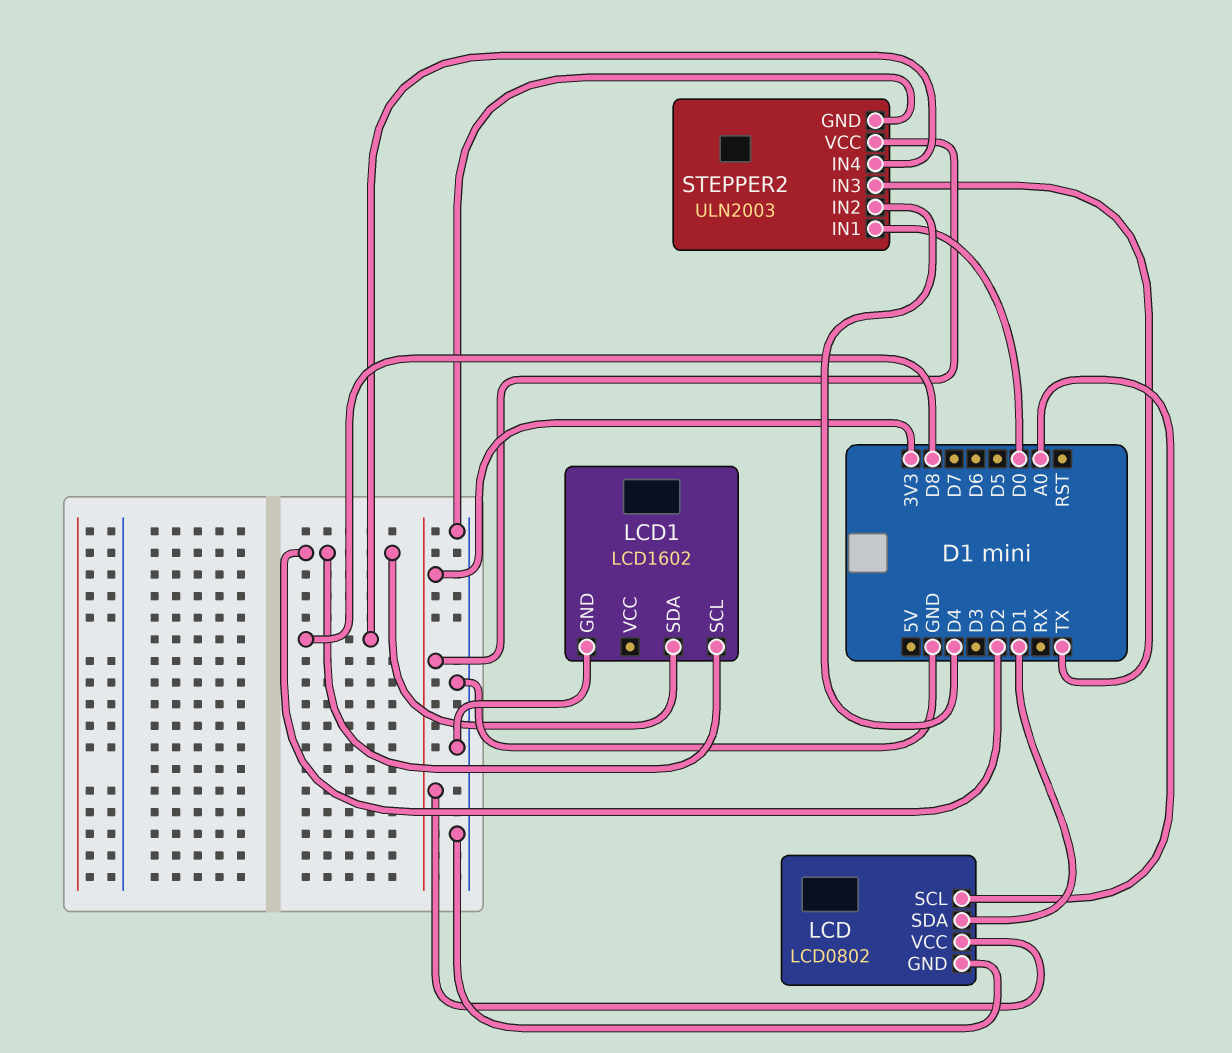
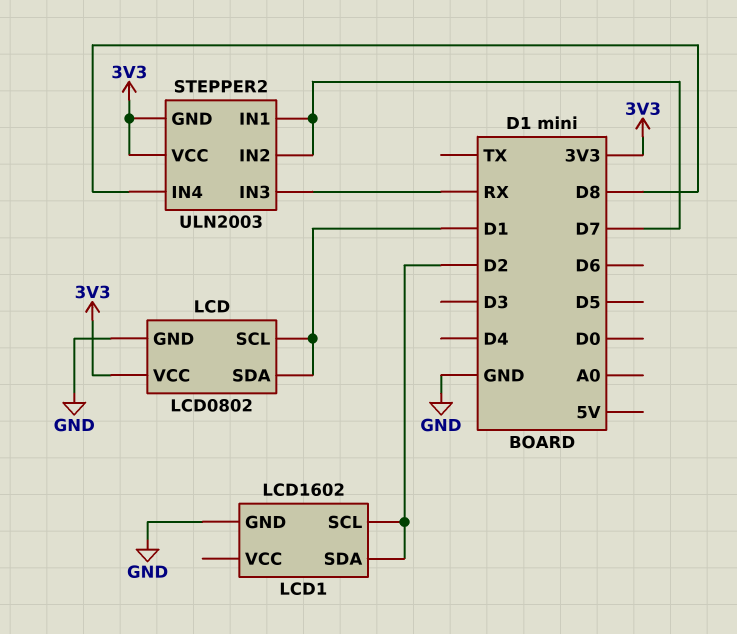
LCD pin SCL: A0 -> D1
STEPPER2 pin GND: GND -> 3V3
STEPPER2 pin IN1: D0 -> D7
STEPPER2 pin IN2: D4 -> D7
STEPPER2 pin IN3: TX -> RX

